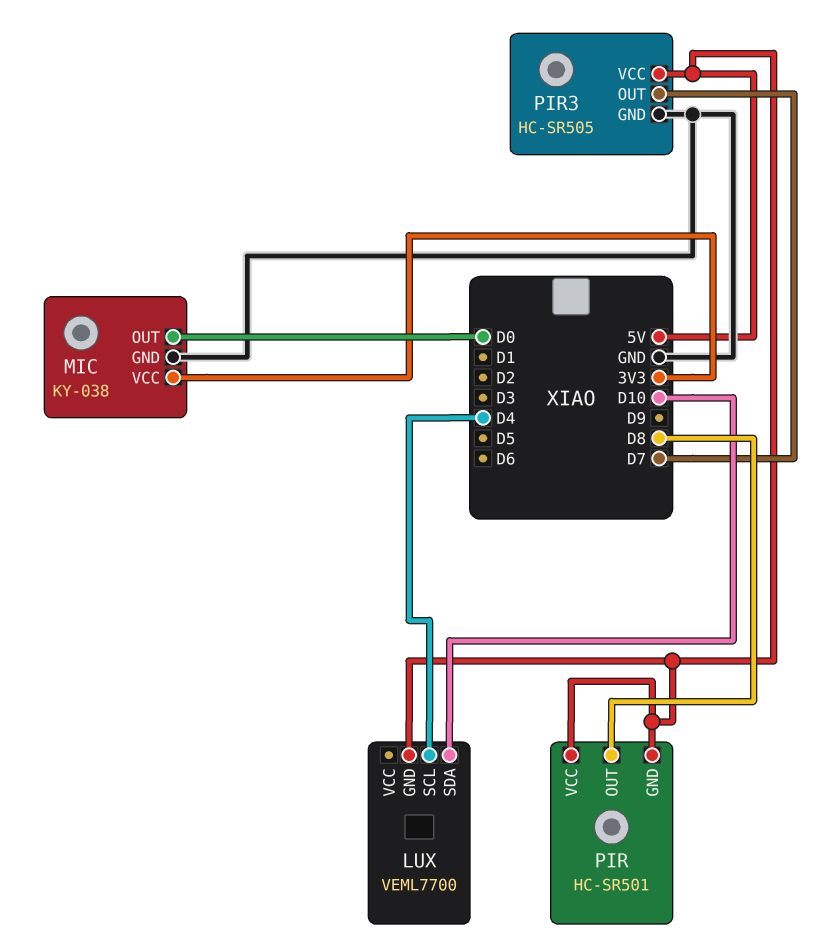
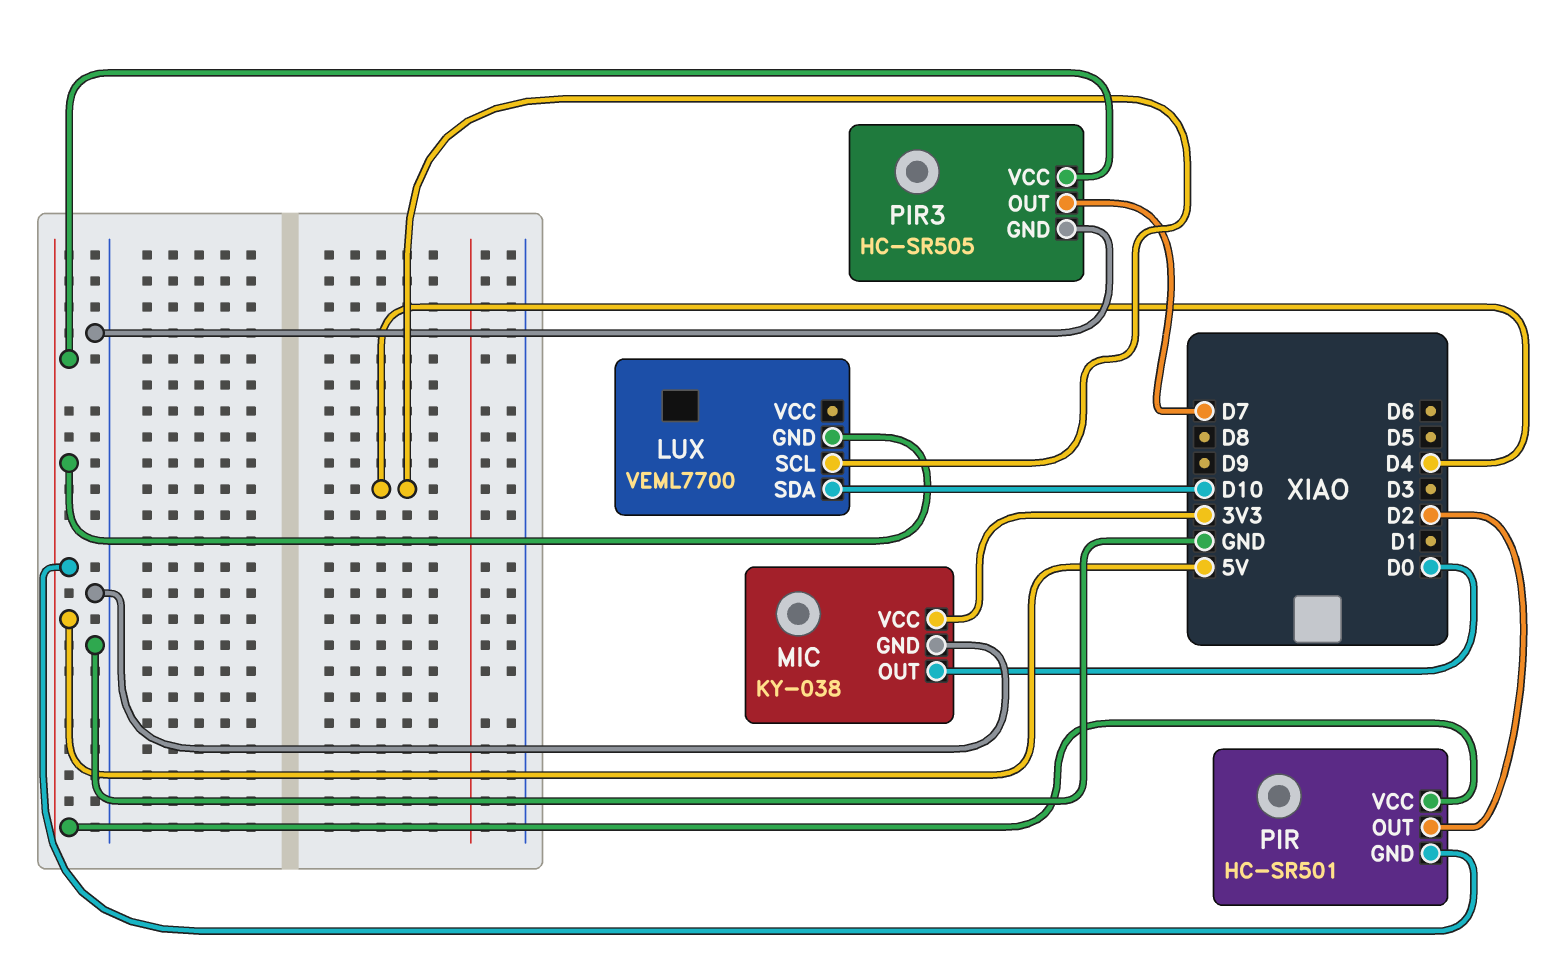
PIR pin OUT: D8 -> D2

